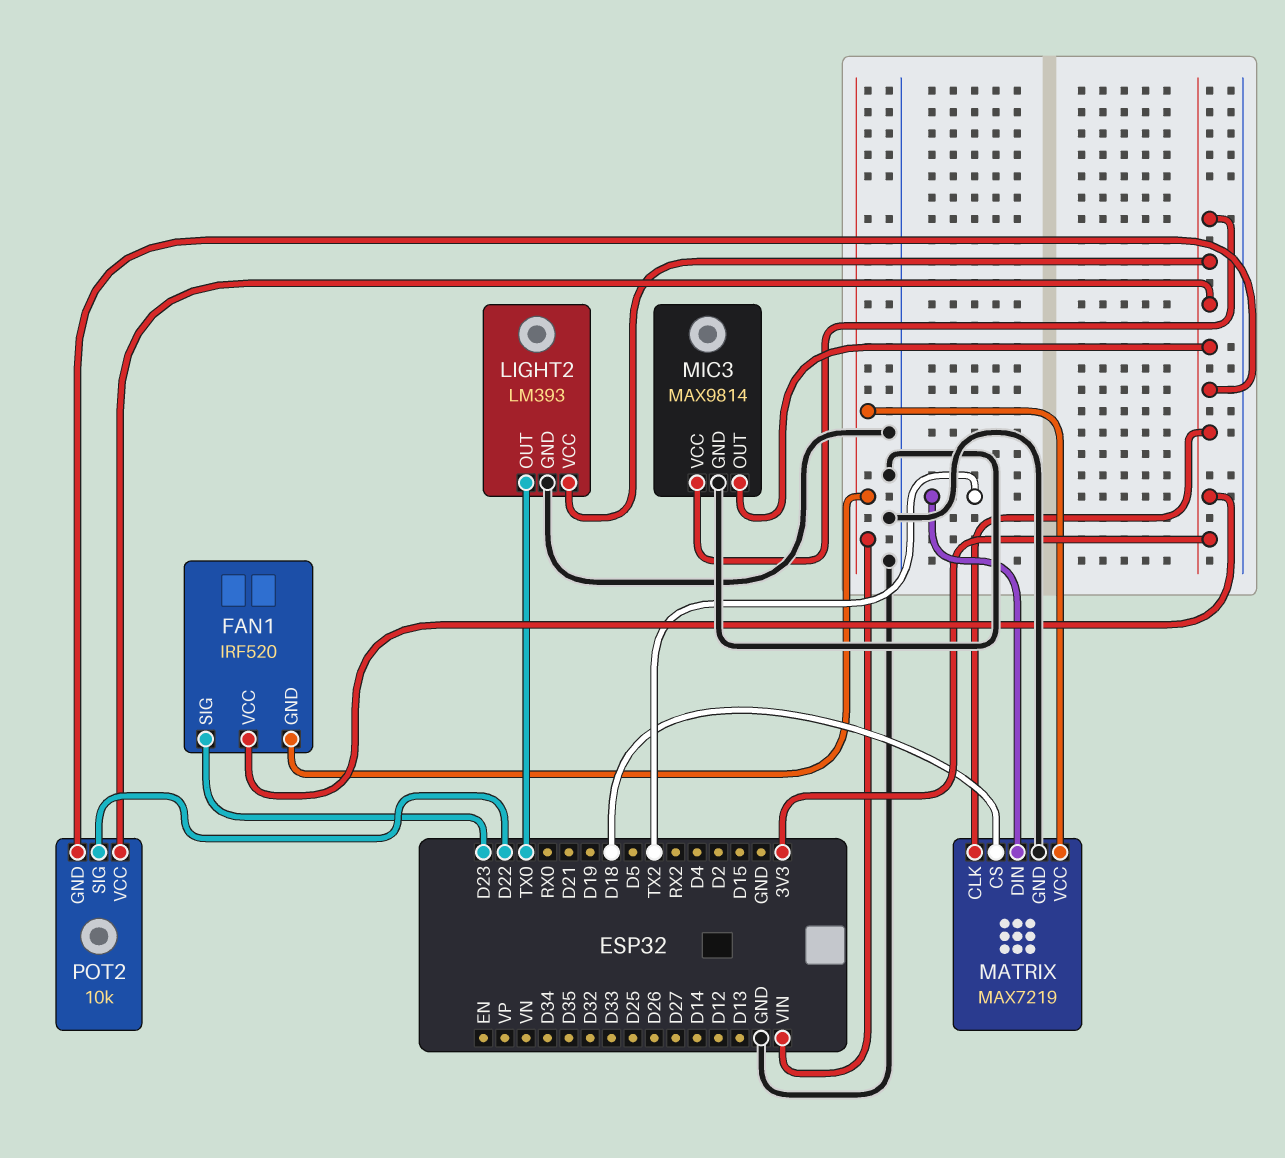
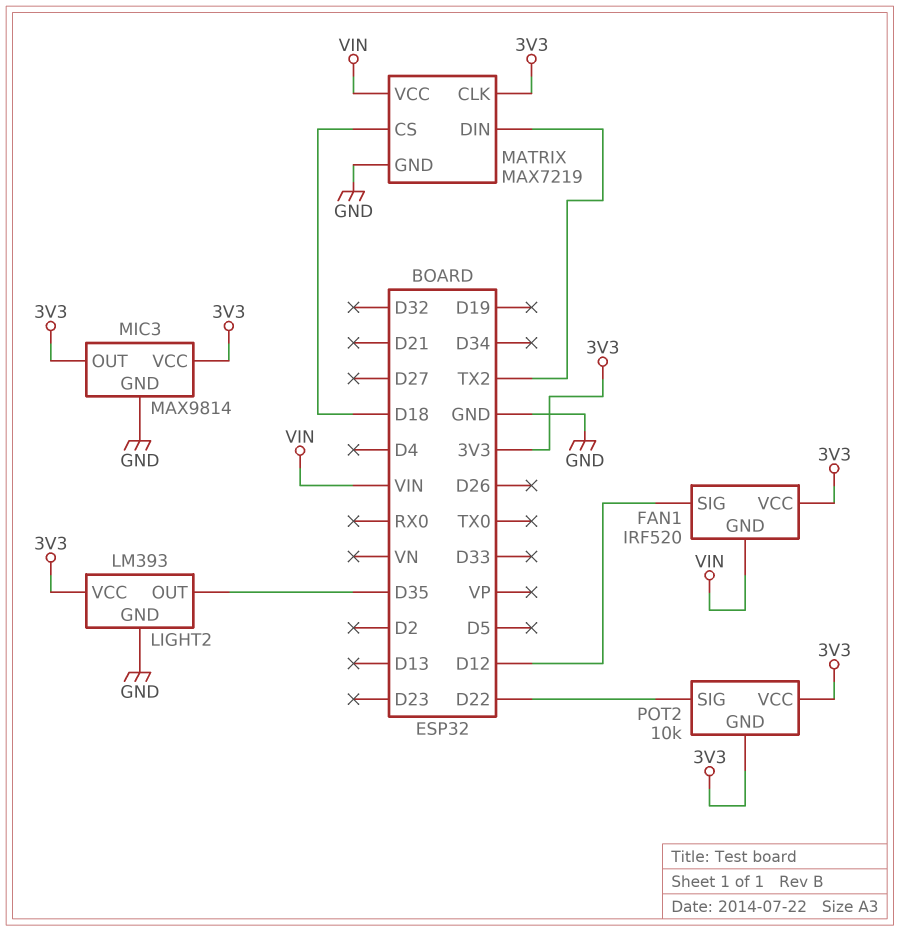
FAN1 pin SIG: D23 -> D12
LIGHT2 pin OUT: TX0 -> D35

